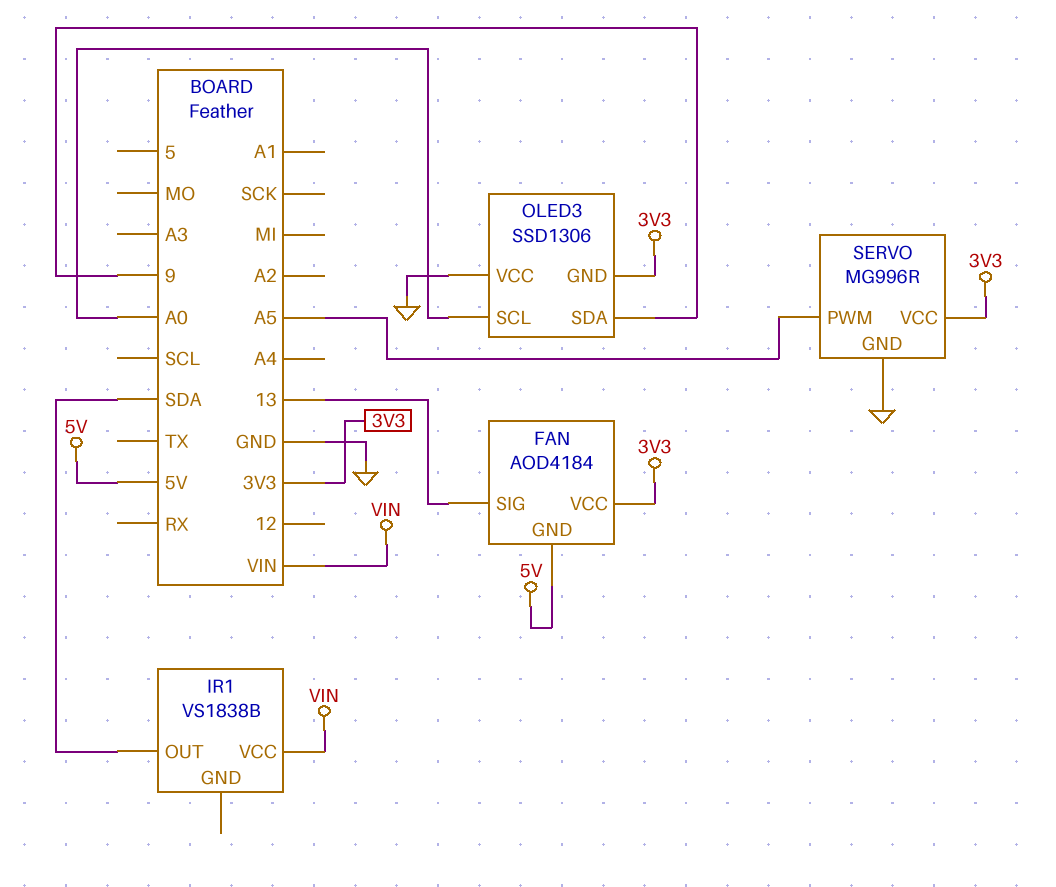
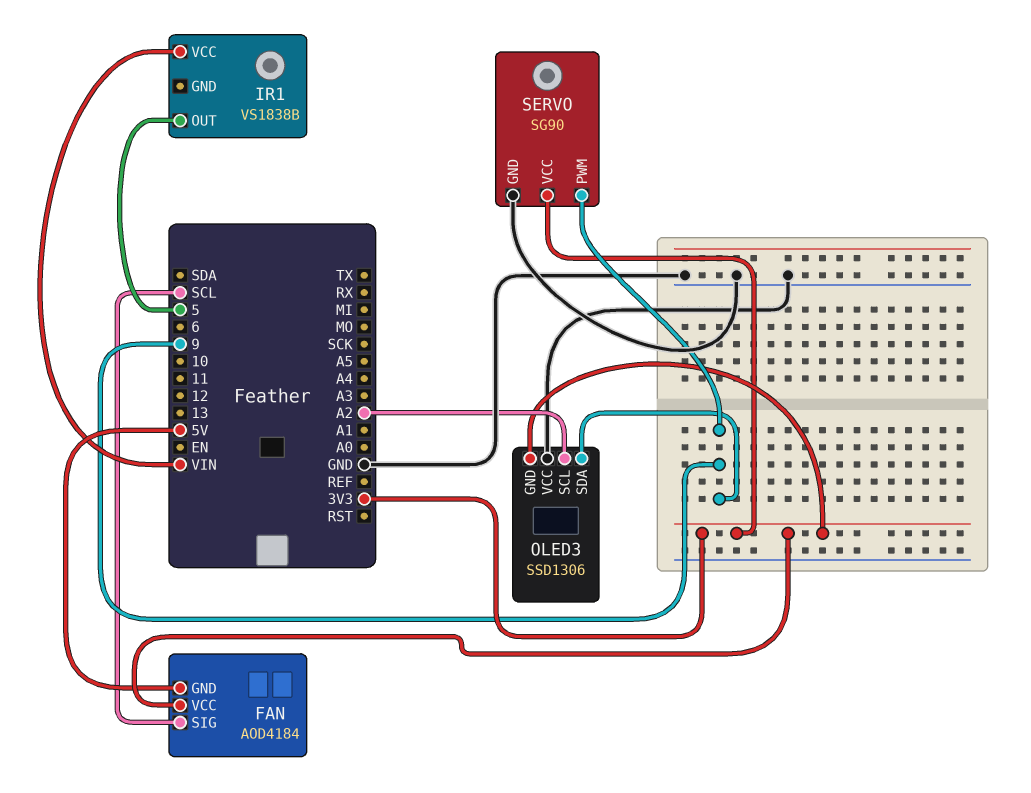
FAN pin SIG: 13 -> SCL
IR1 pin OUT: SDA -> 5
OLED3 pin SCL: A0 -> A2
SERVO: MG996R -> SG90
SERVO pin PWM: A5 -> 9

